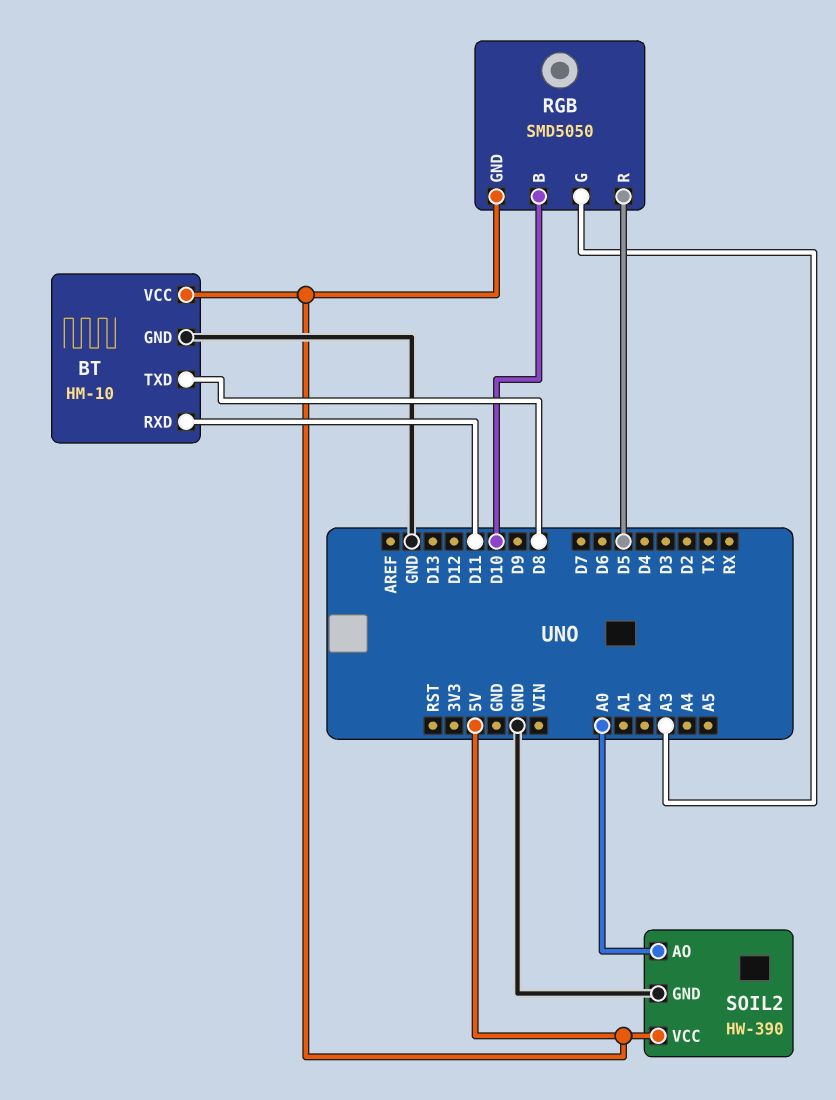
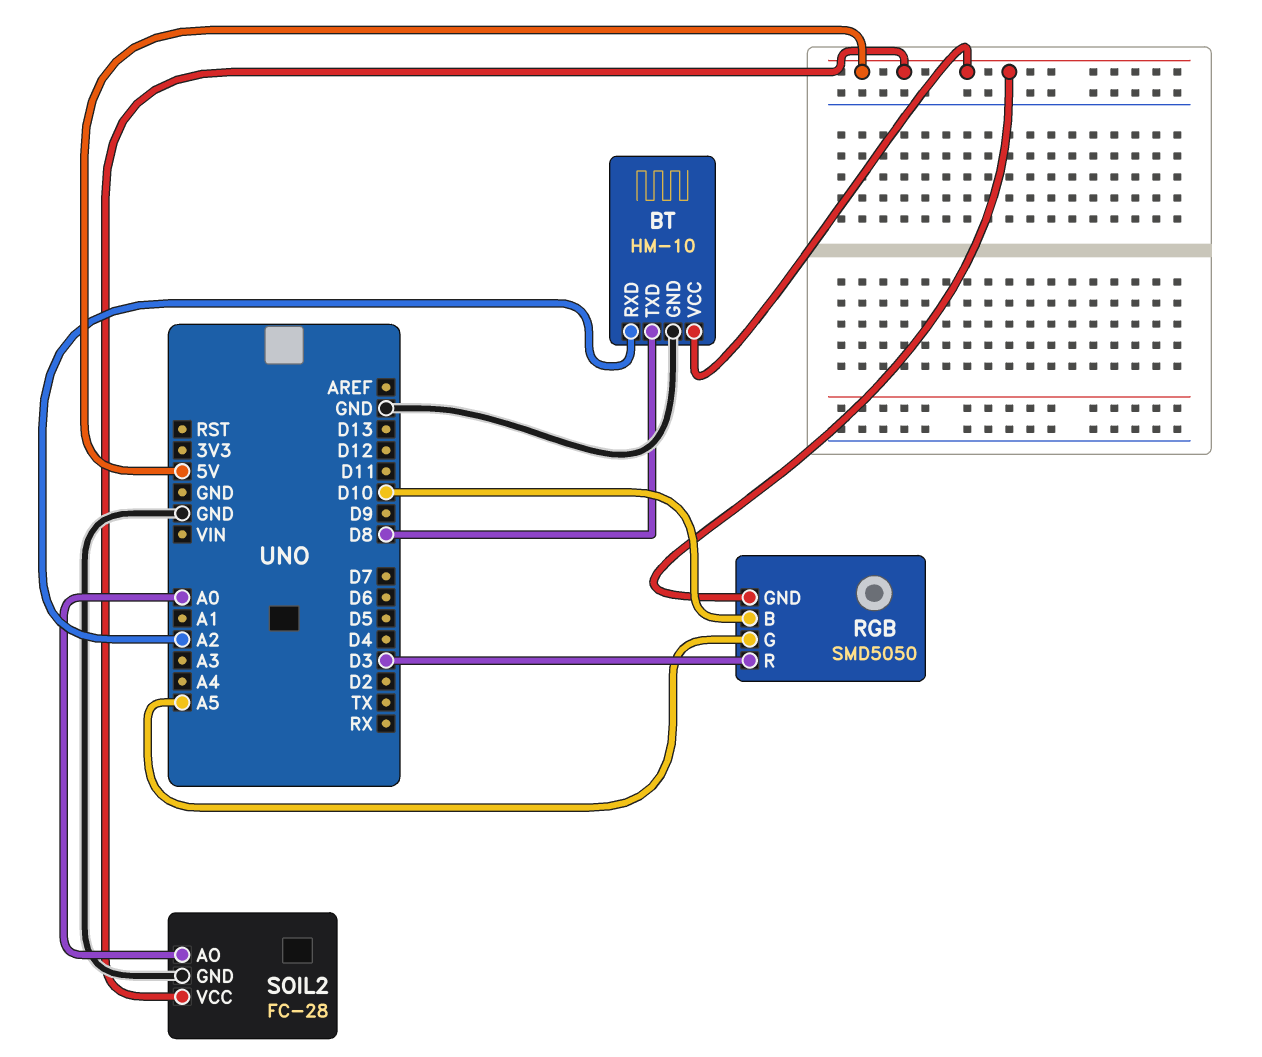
BT pin RXD: D11 -> A2
RGB pin G: A3 -> A5
RGB pin R: D5 -> D3
SOIL2: HW-390 -> FC-28

